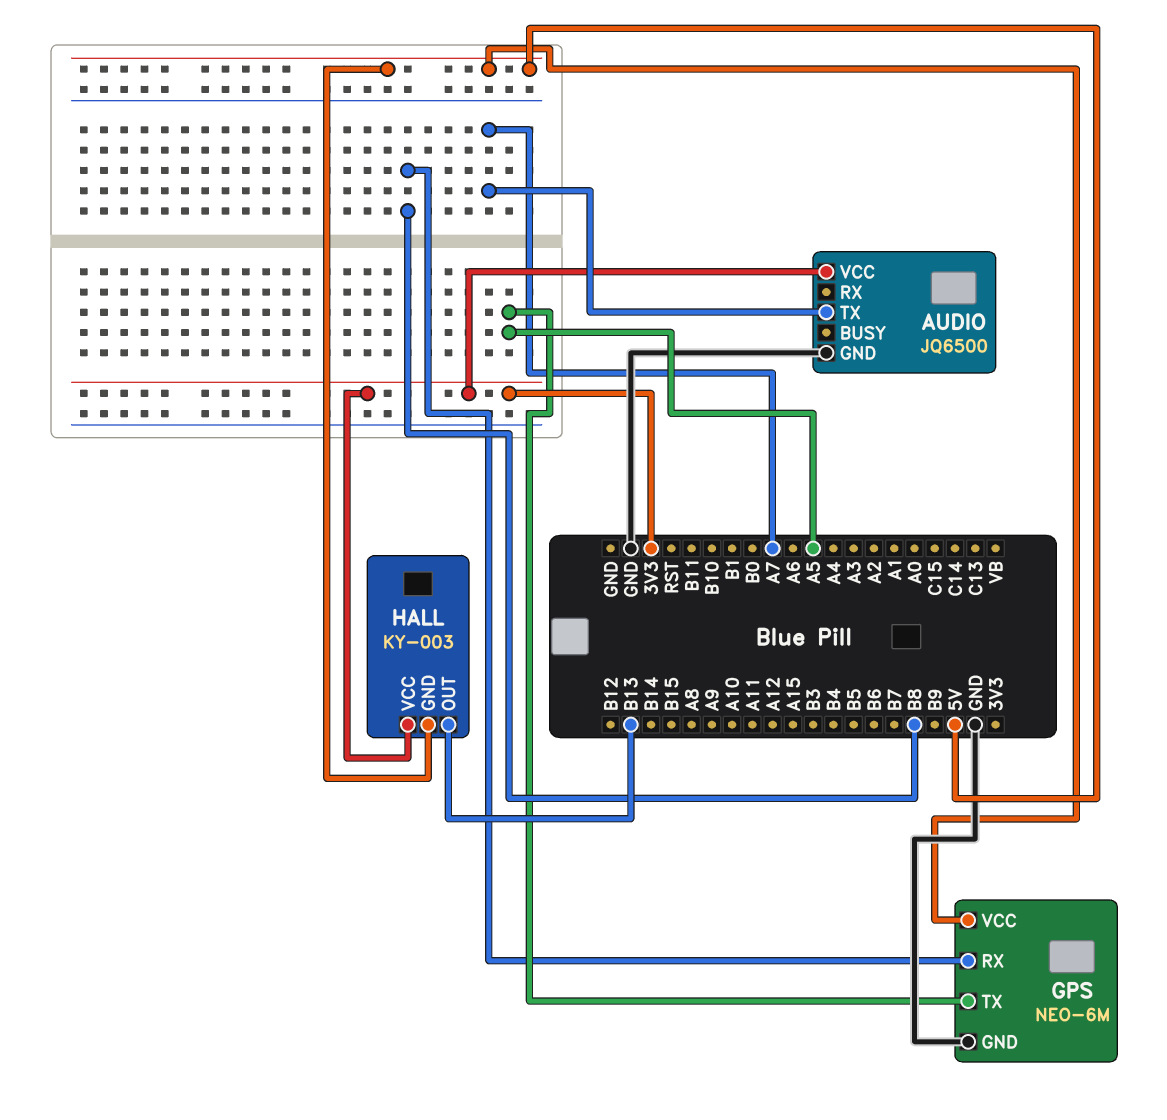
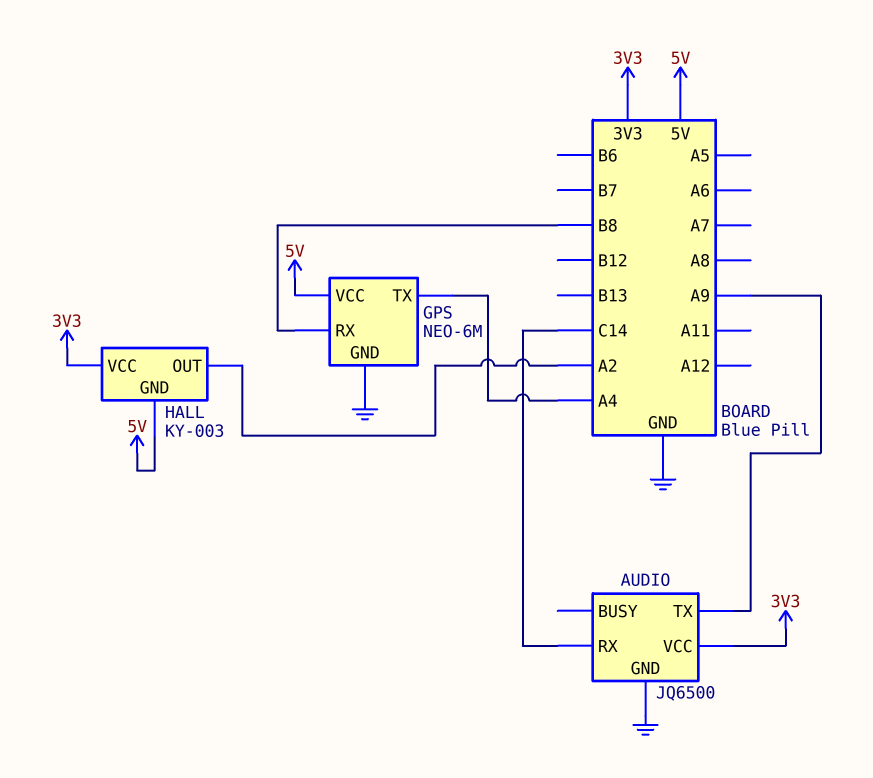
AUDIO pin RX: none -> C14
AUDIO pin TX: A7 -> A9
GPS pin TX: A5 -> A4
HALL pin OUT: B13 -> A2

